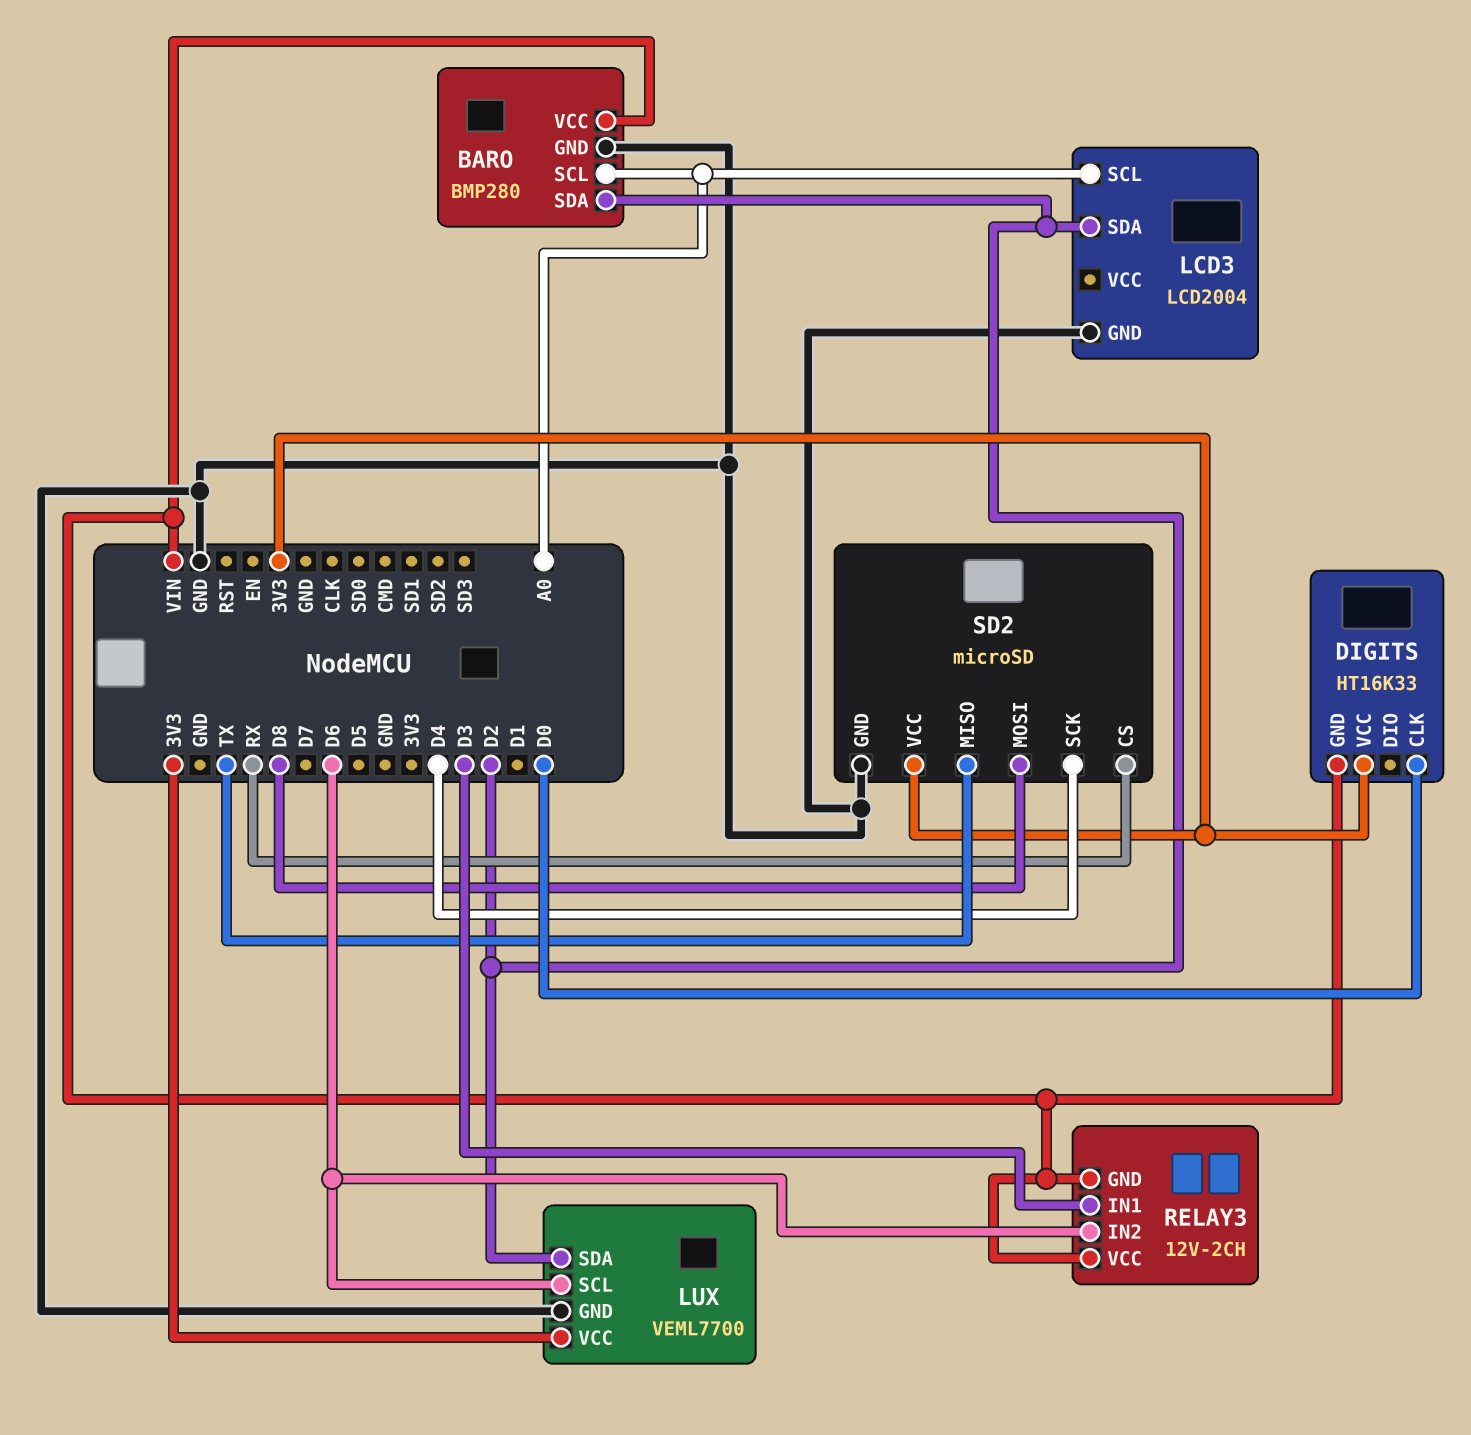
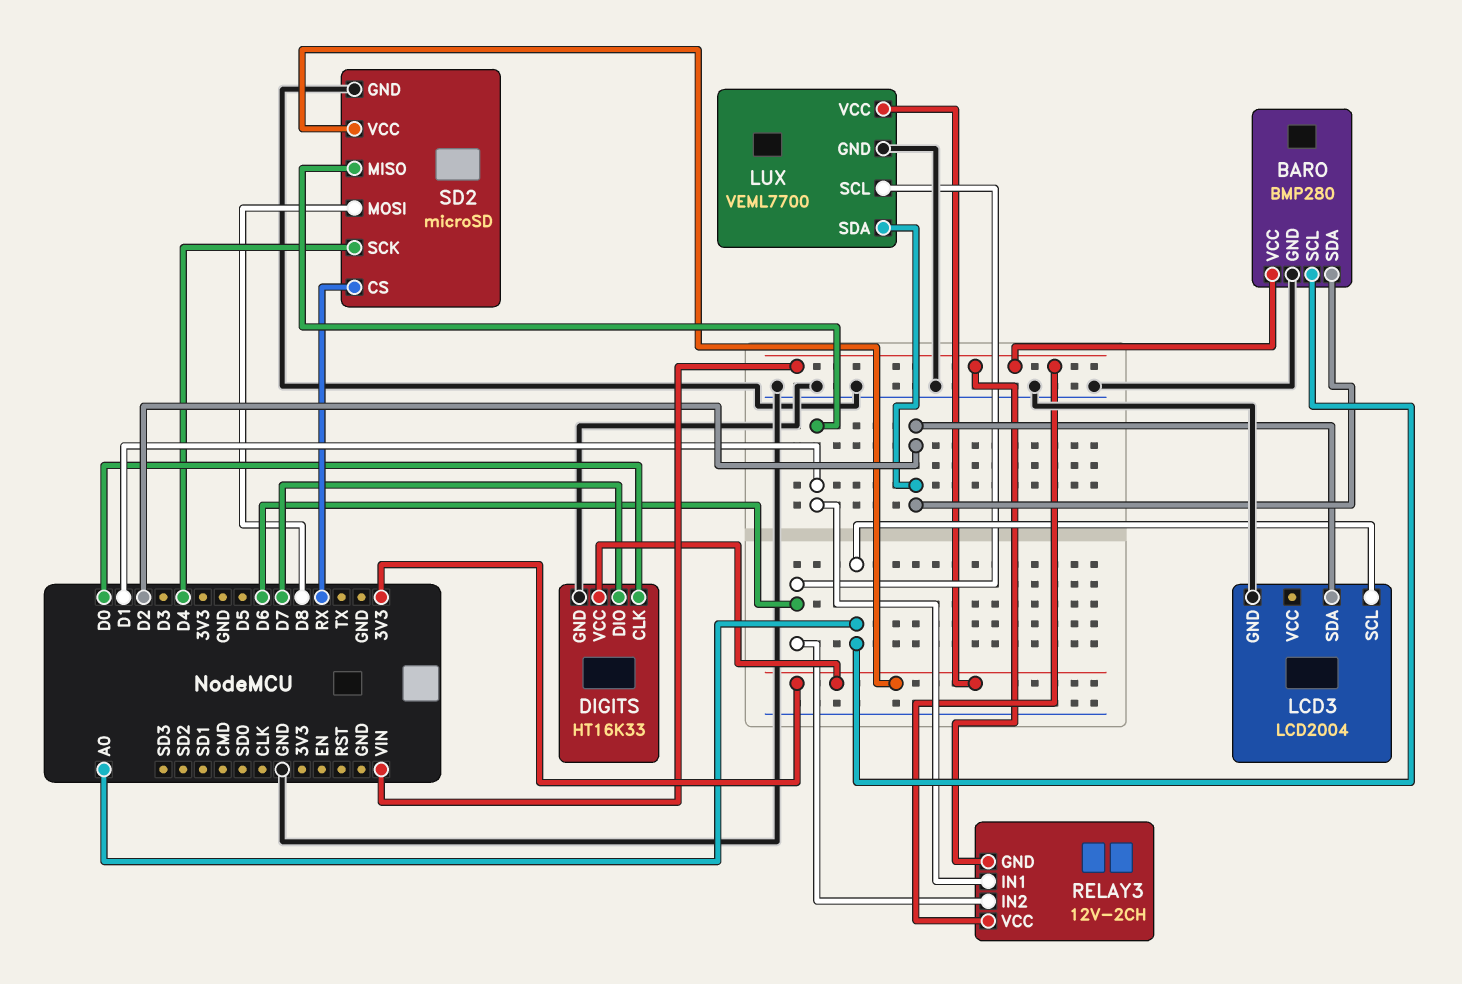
DIGITS pin DIO: none -> D7
DIGITS pin GND: VIN -> GND
RELAY3 pin IN1: D3 -> D1
SD2 pin MISO: TX -> D1

